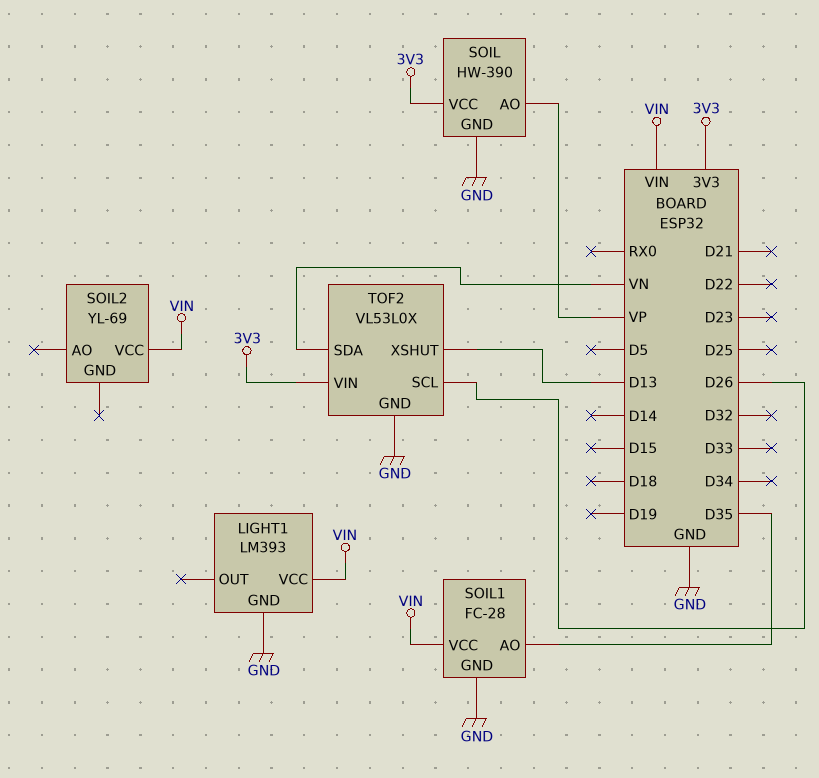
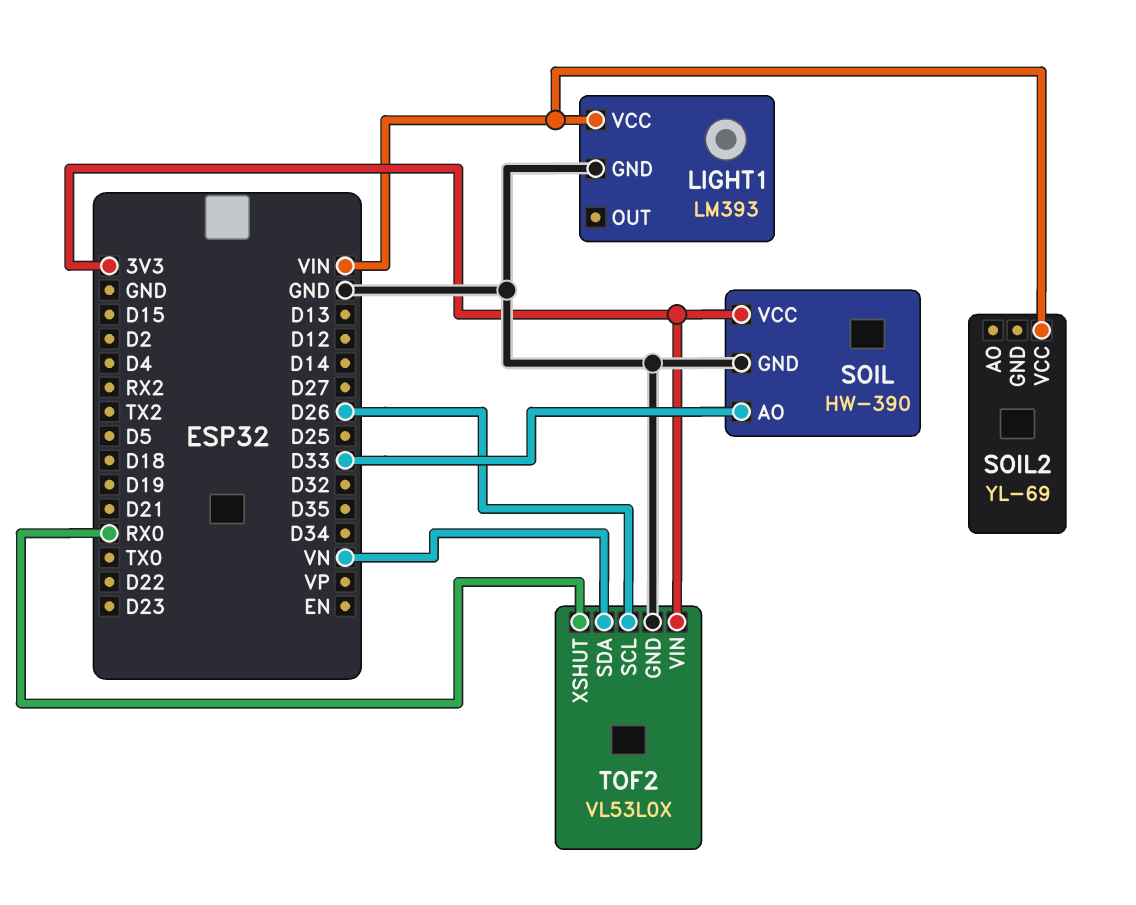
SOIL pin AO: VP -> D33
SOIL1: FC-28 -> none
SOIL1 pin AO: D35 -> none
SOIL1 pin GND: GND -> none
SOIL1 pin VCC: VIN -> none
TOF2 pin XSHUT: D13 -> RX0

